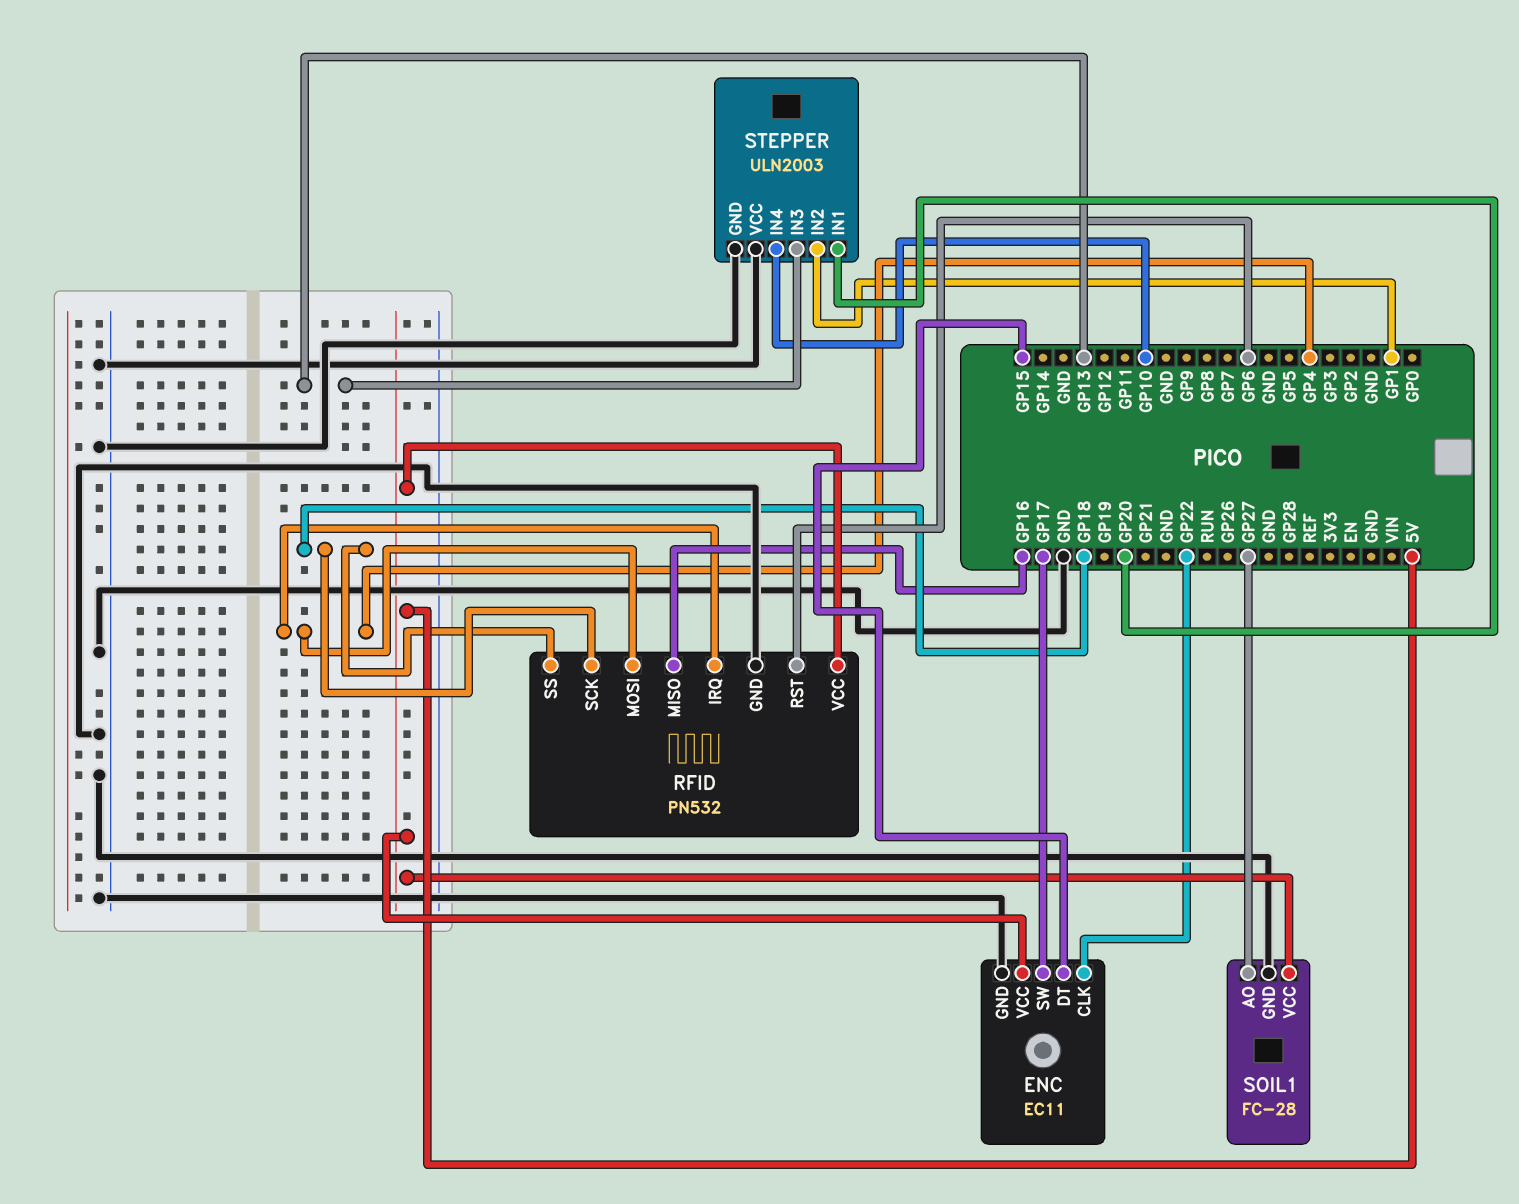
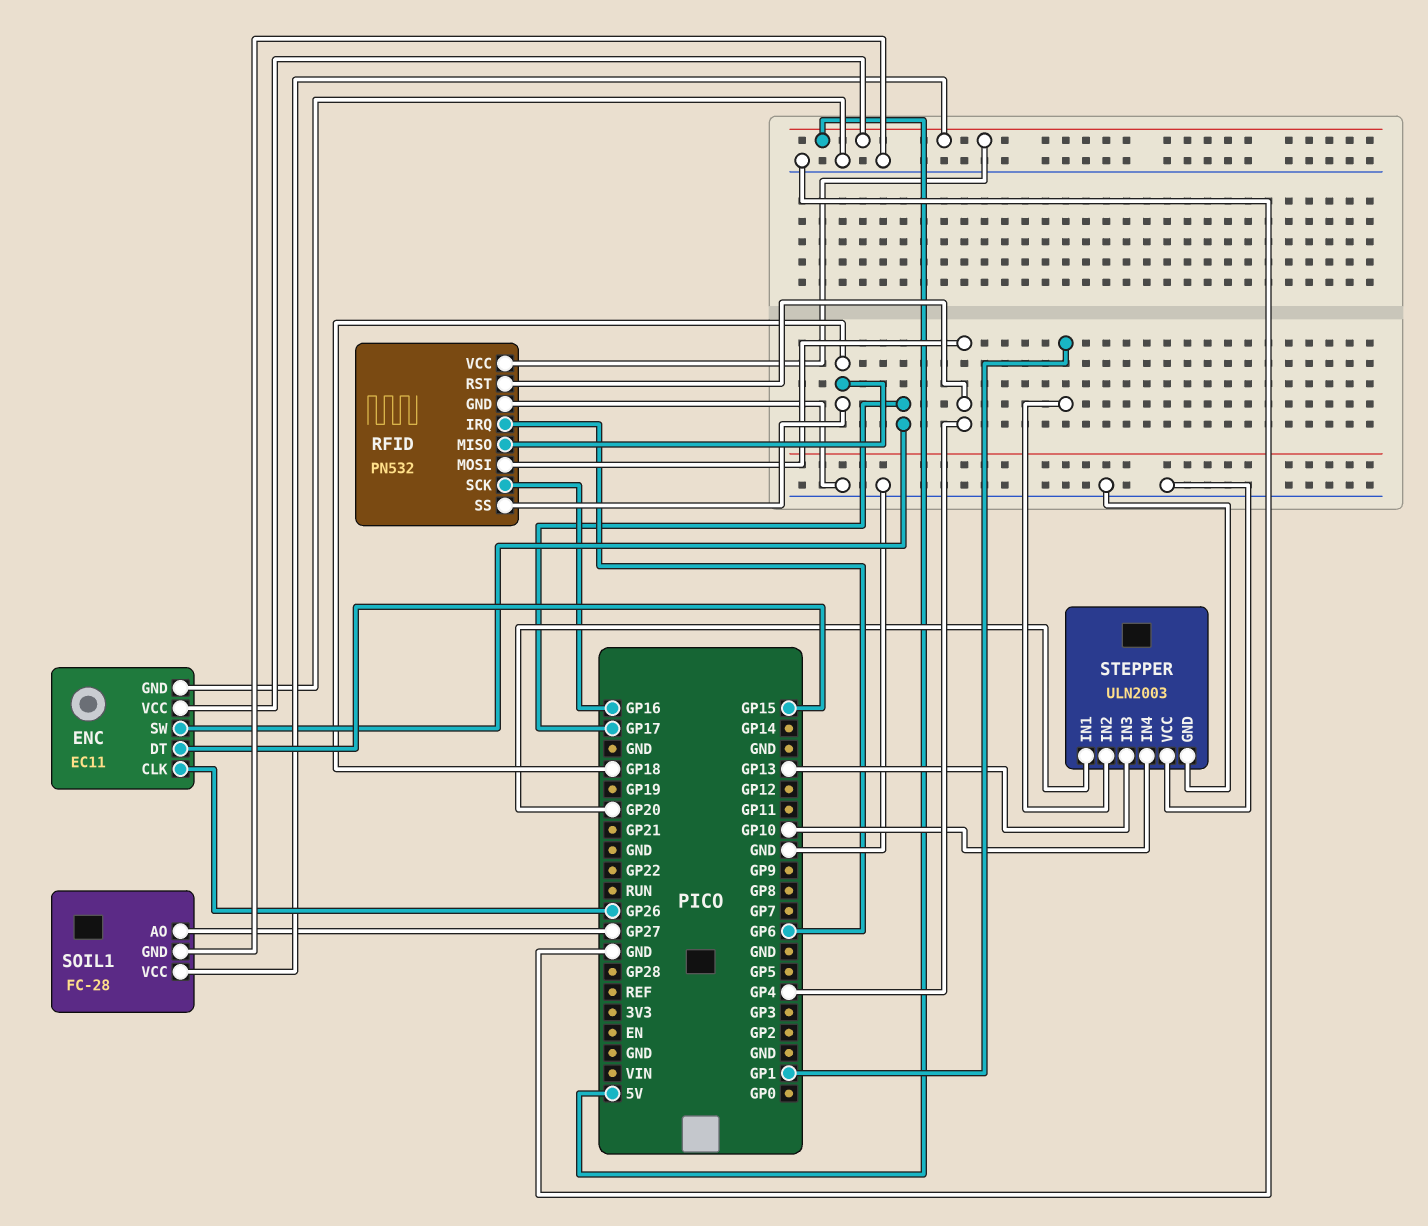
ENC pin CLK: GP22 -> GP26
RFID pin IRQ: GP4 -> GP6
RFID pin MISO: GP16 -> GP18
RFID pin RST: GP6 -> GP4
RFID pin SCK: GP18 -> GP16

